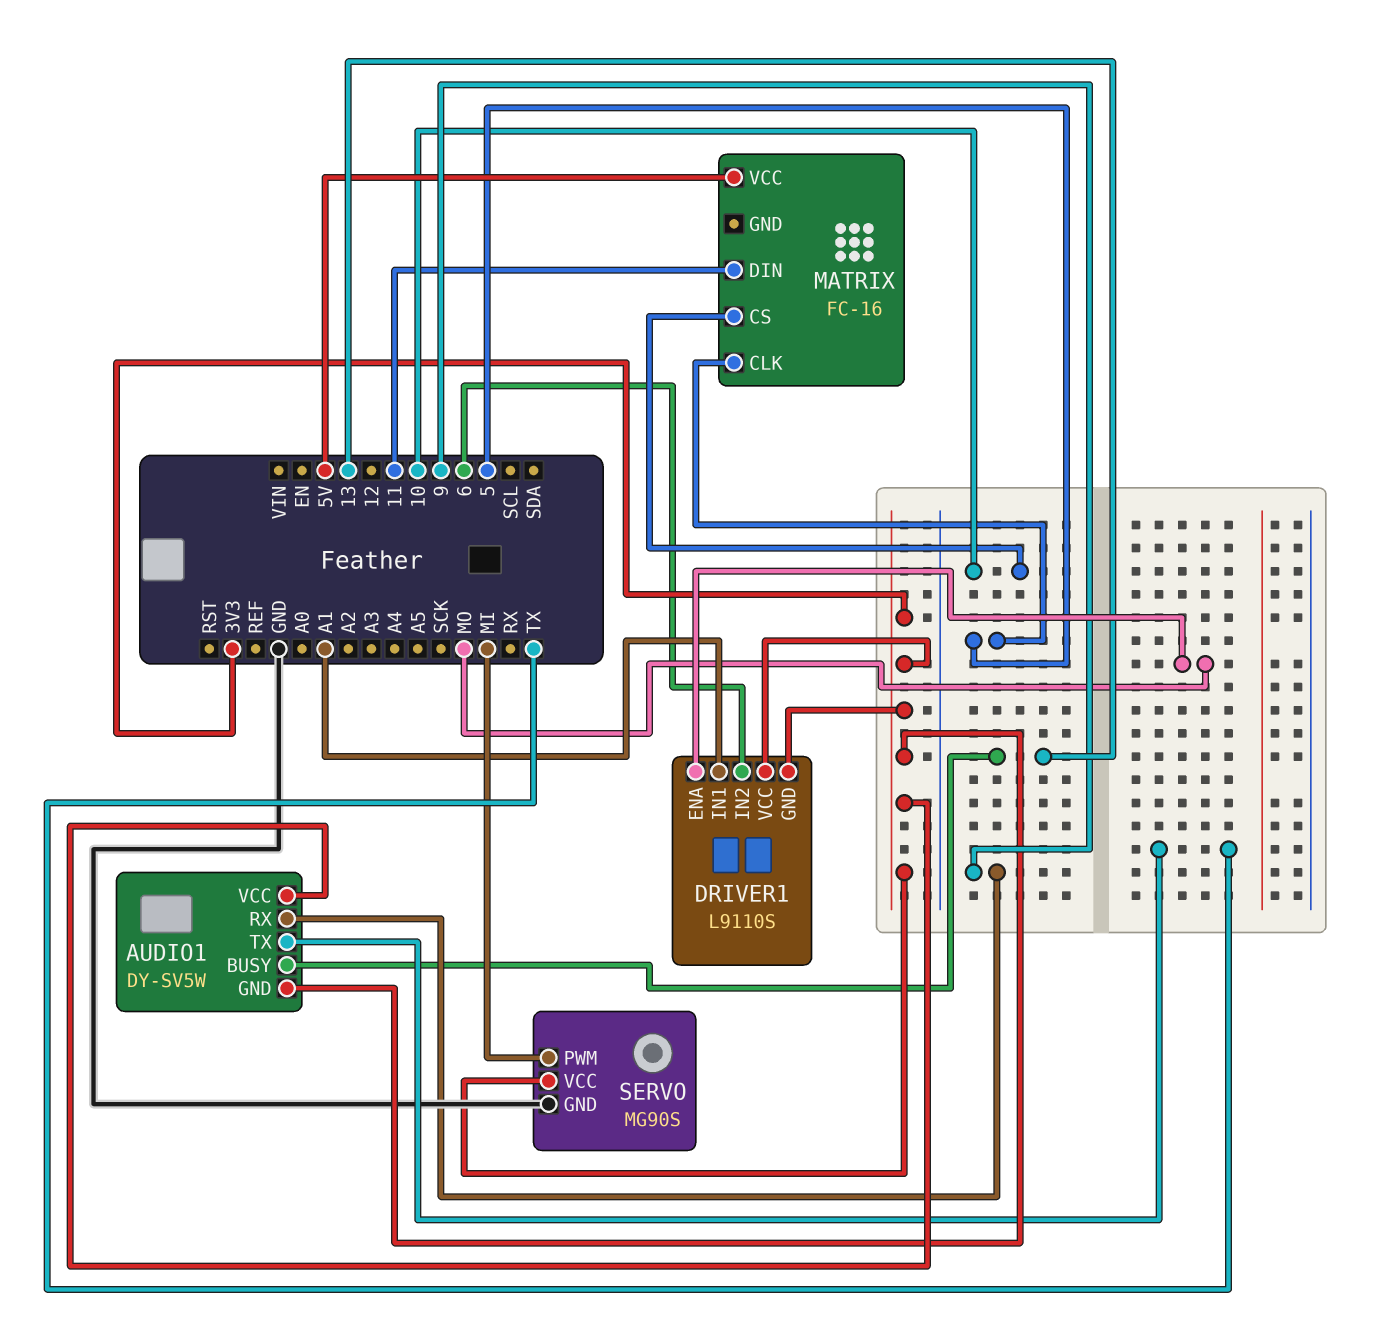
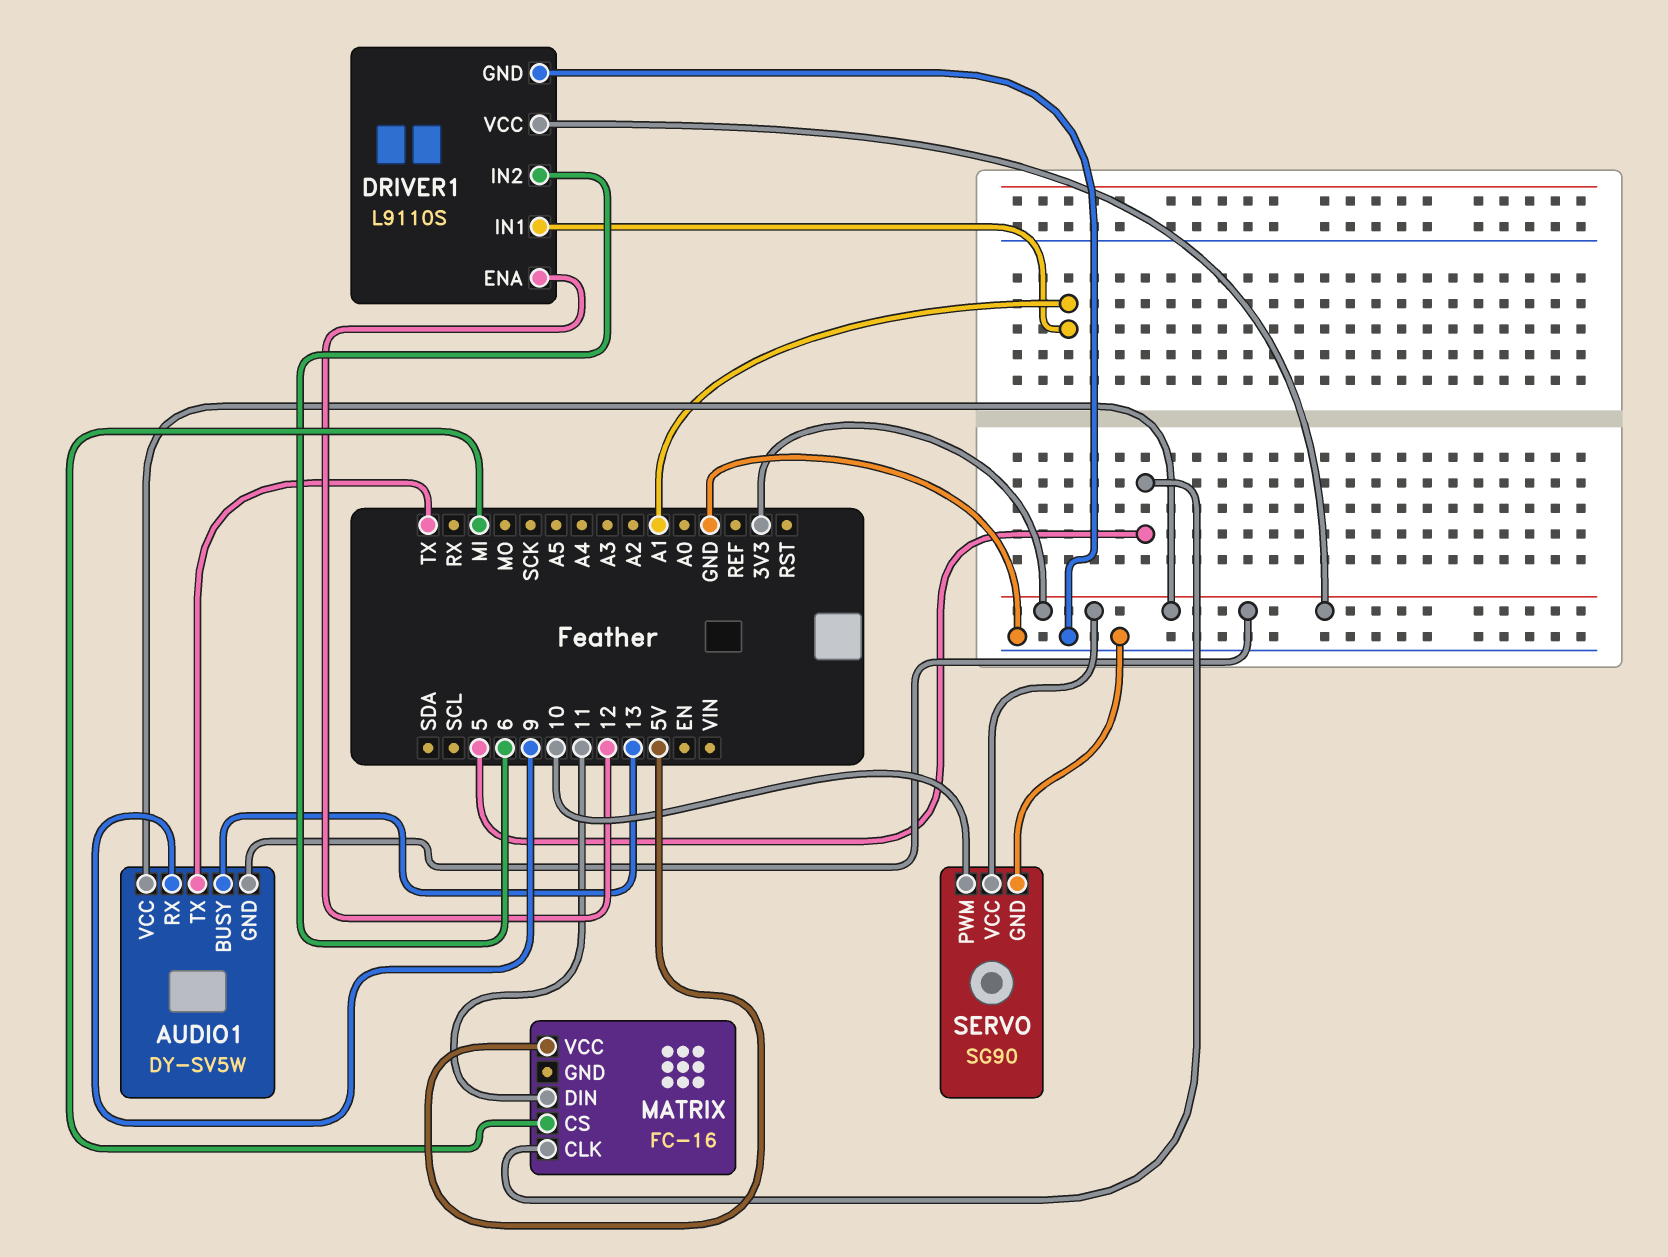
DRIVER1 pin ENA: MO -> 12
DRIVER1 pin GND: 3V3 -> GND
MATRIX pin CS: 10 -> MI
SERVO: MG90S -> SG90
SERVO pin PWM: MI -> 10

